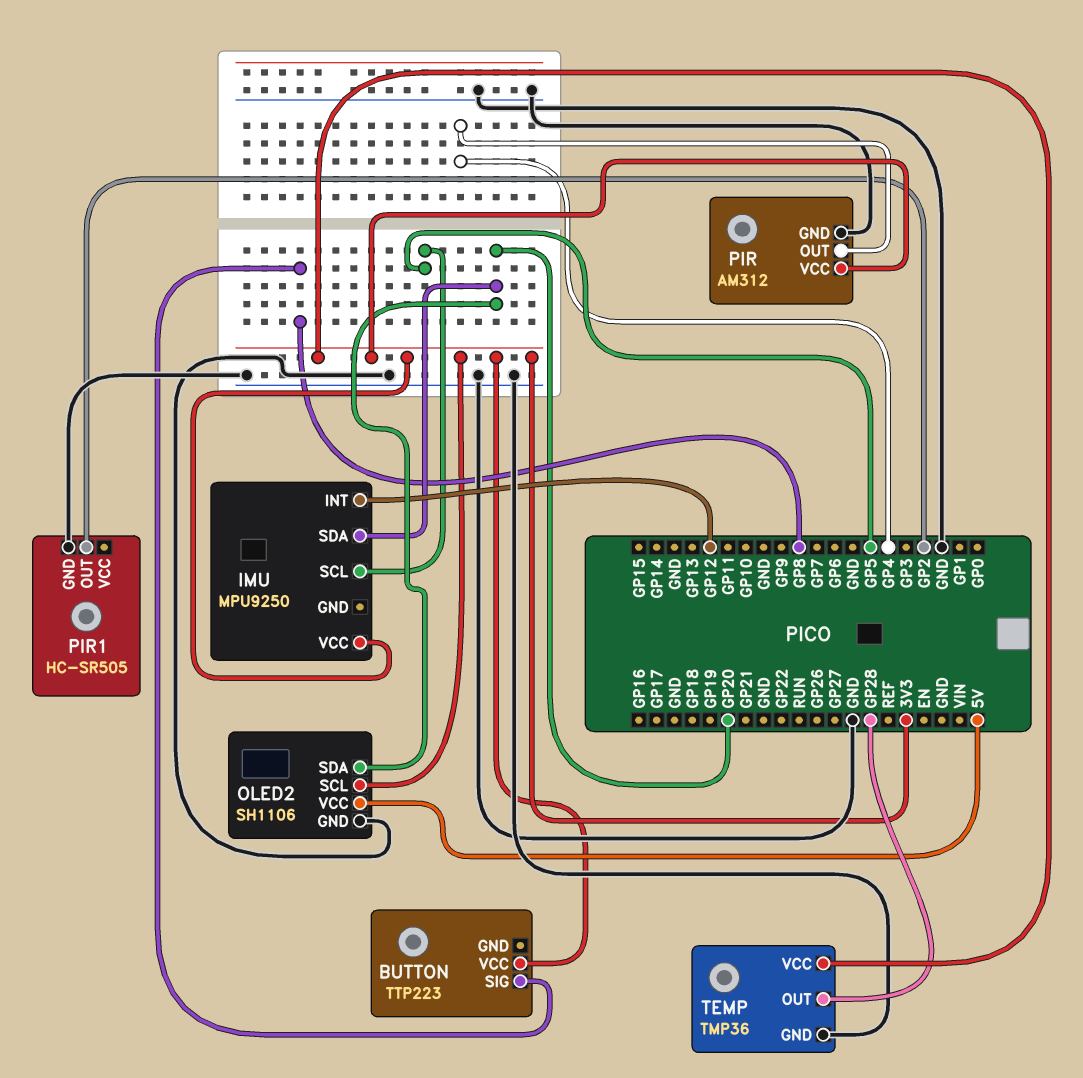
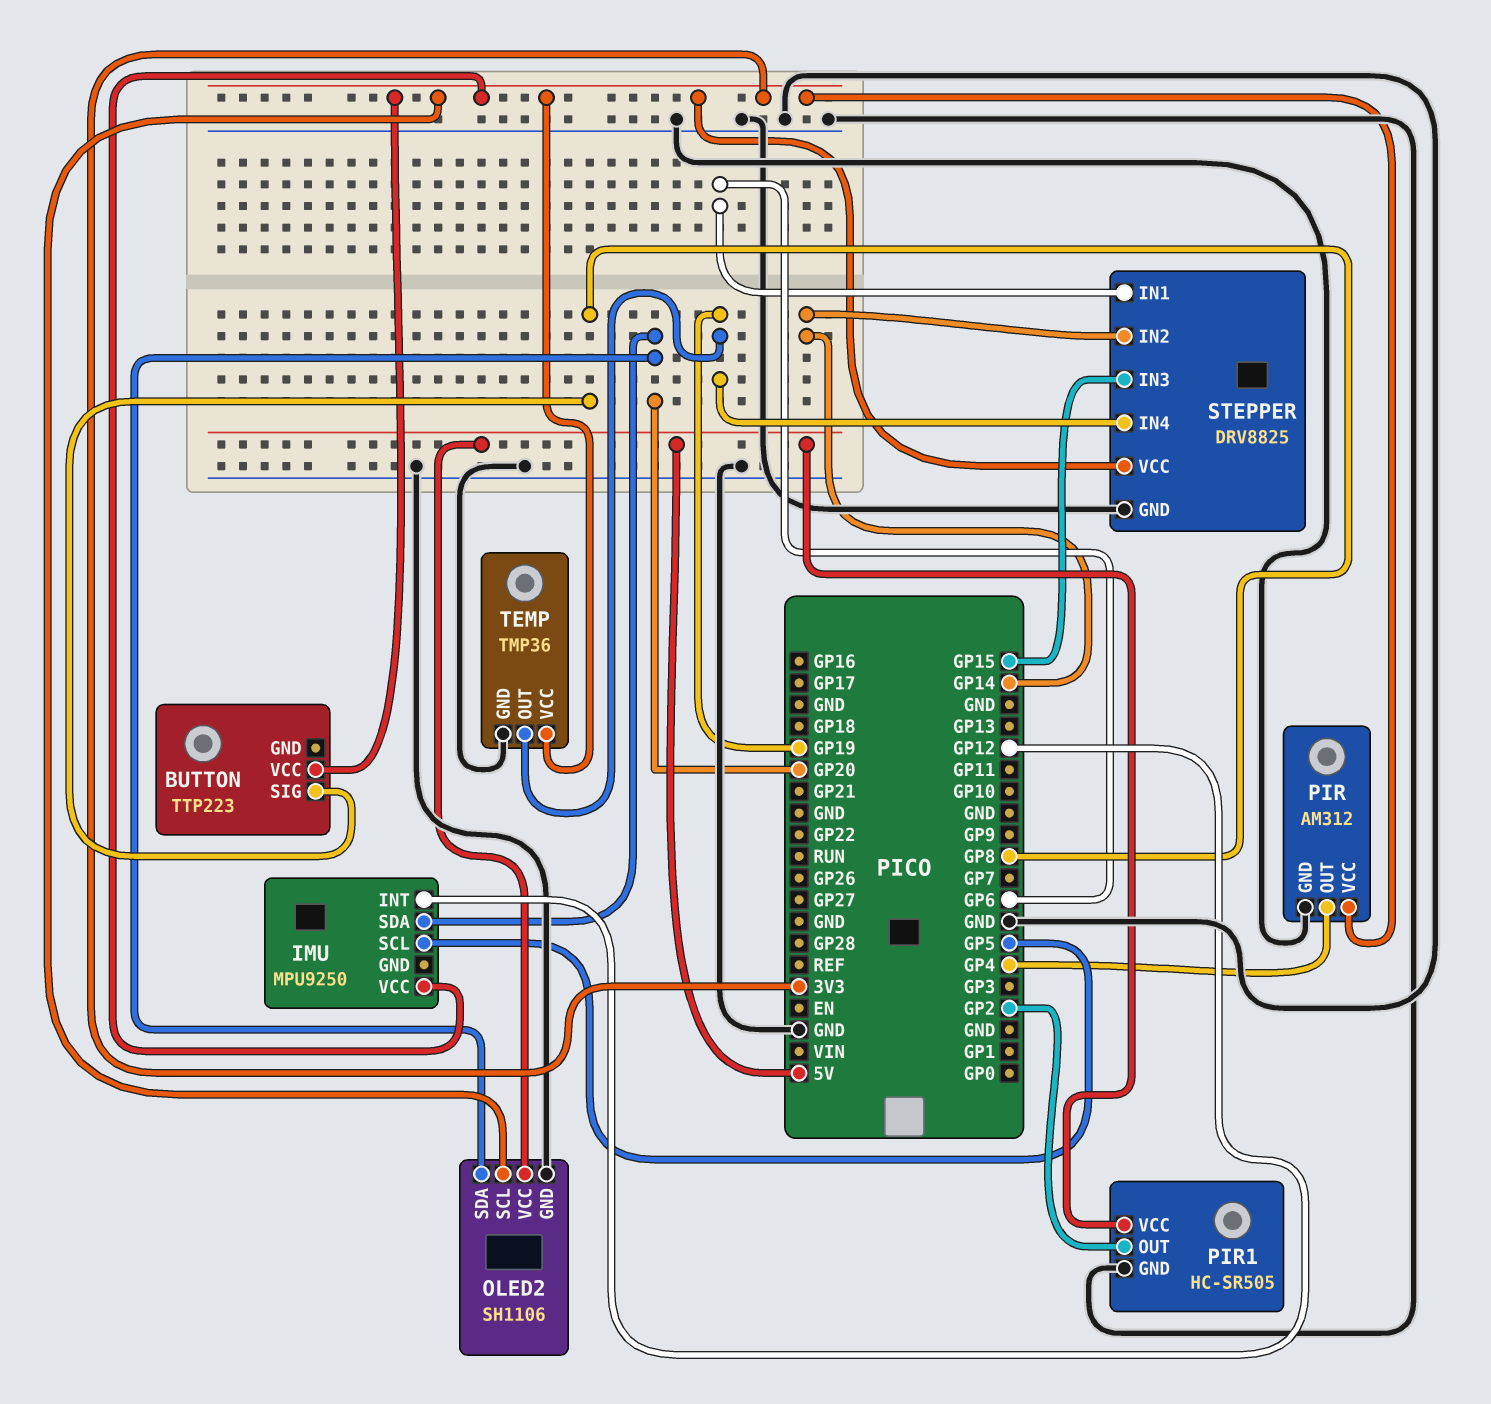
PIR1 pin VCC: none -> 5V
STEPPER: none -> DRV8825
STEPPER pin GND: none -> GND
STEPPER pin IN1: none -> GP6
STEPPER pin IN2: none -> GP14
STEPPER pin IN3: none -> GP15
STEPPER pin IN4: none -> GP19
STEPPER pin VCC: none -> 3V3
TEMP pin OUT: GP28 -> GP19

